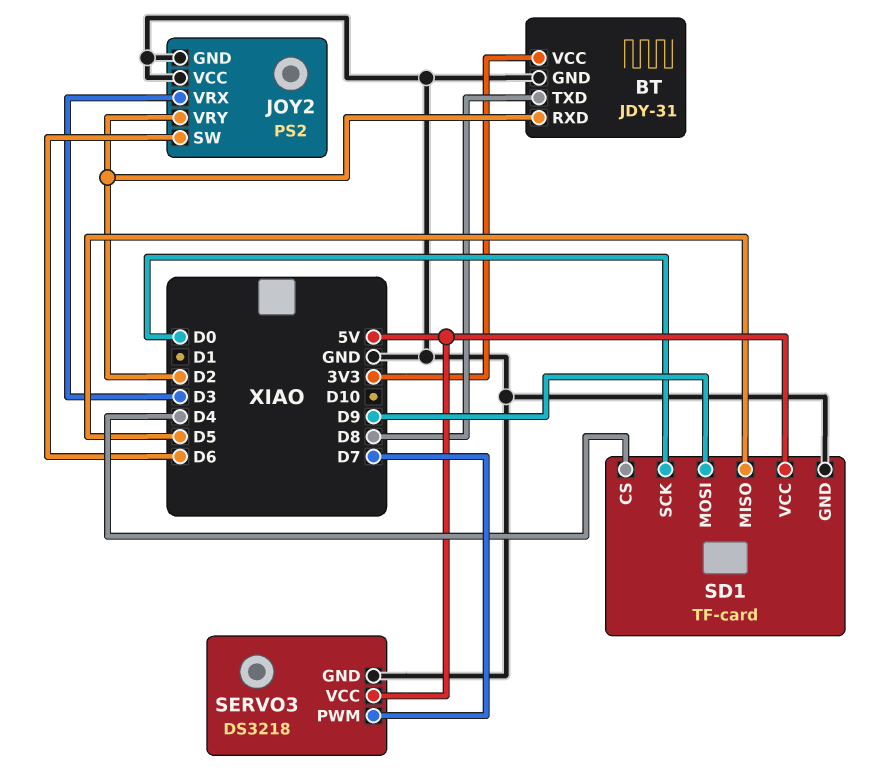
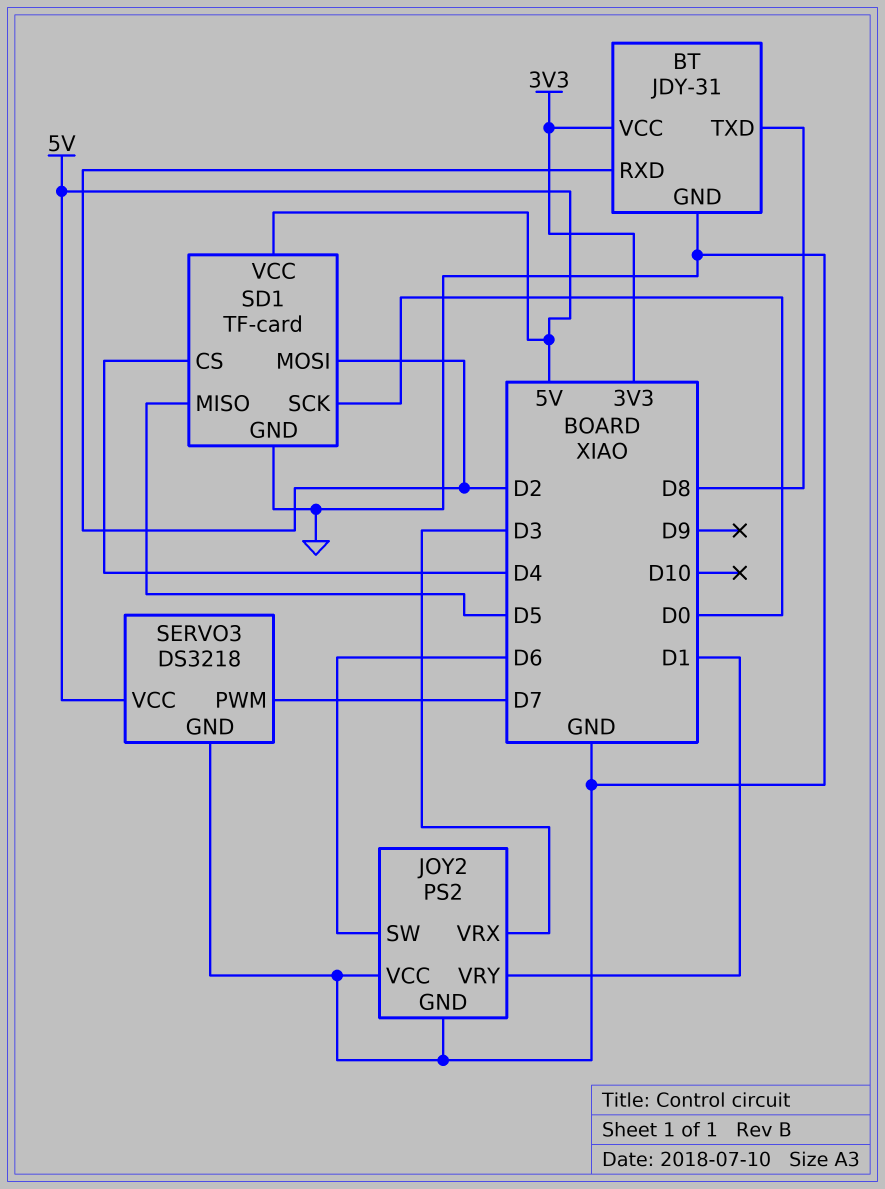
JOY2 pin VRY: D2 -> D1
SD1 pin MOSI: D9 -> D2

